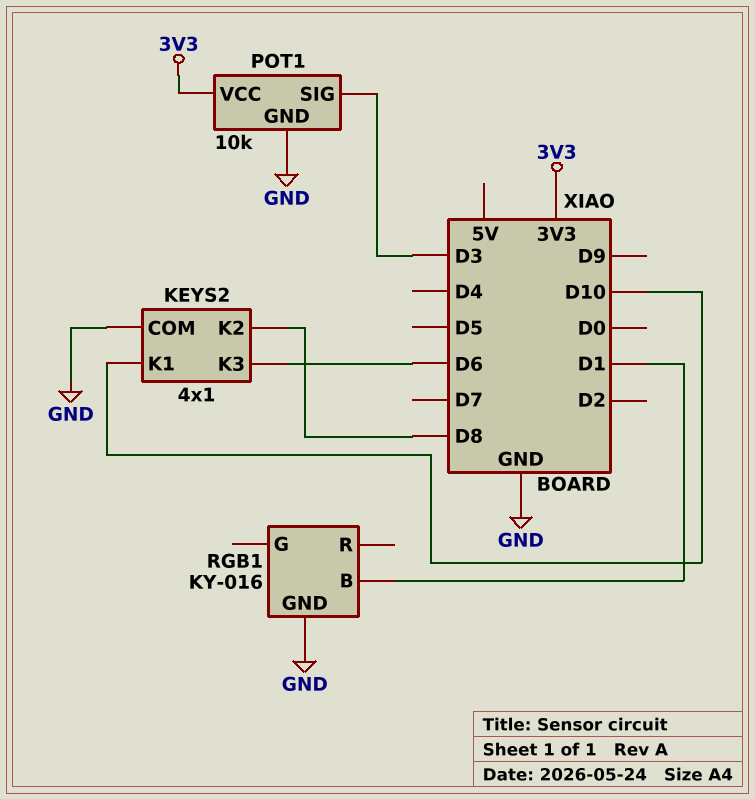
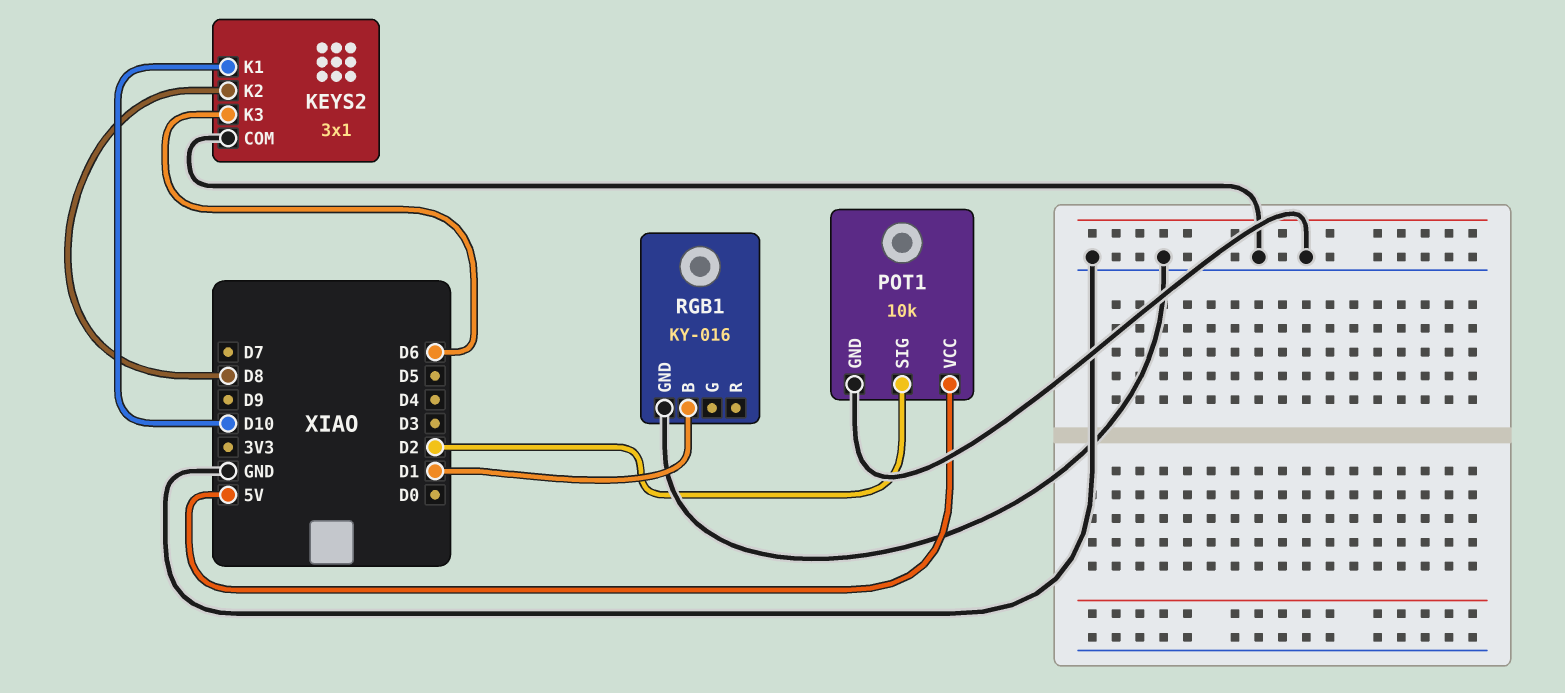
KEYS2: 4x1 -> 3x1
POT1 pin SIG: D3 -> D2
POT1 pin VCC: 3V3 -> 5V

